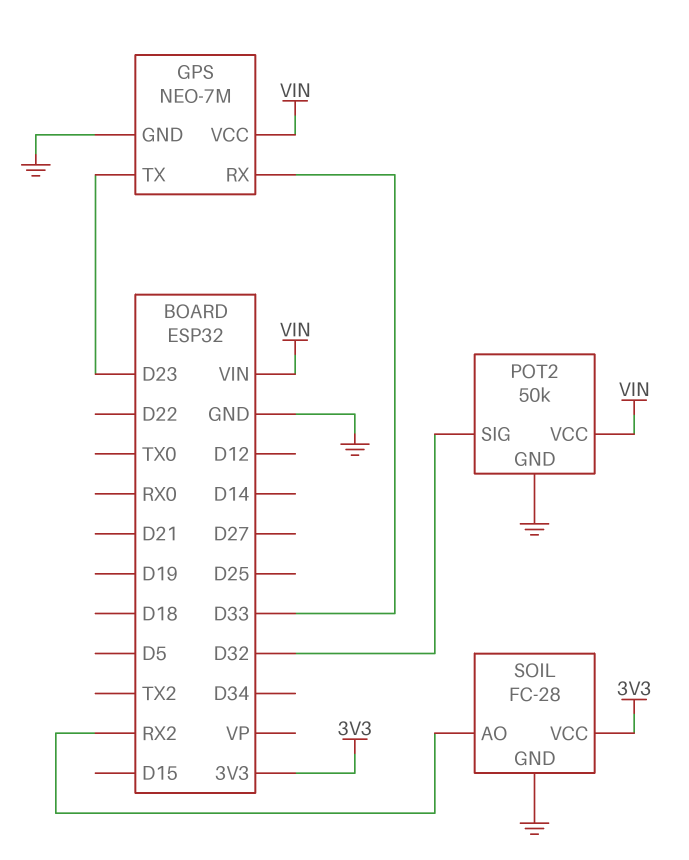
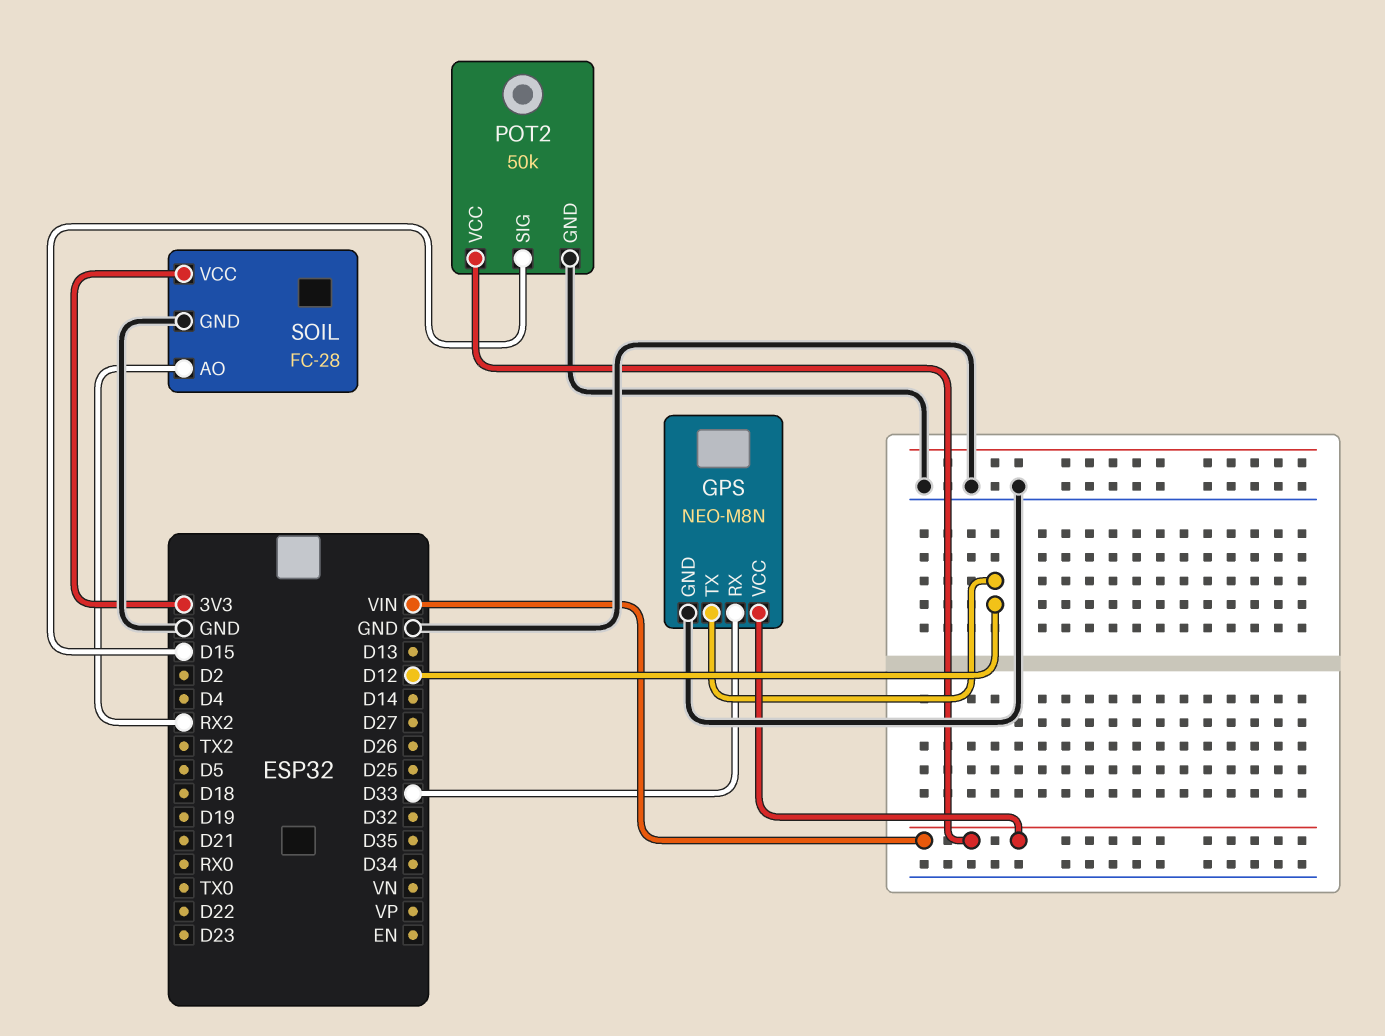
GPS: NEO-7M -> NEO-M8N
GPS pin TX: D23 -> D12
POT2 pin SIG: D32 -> D15

